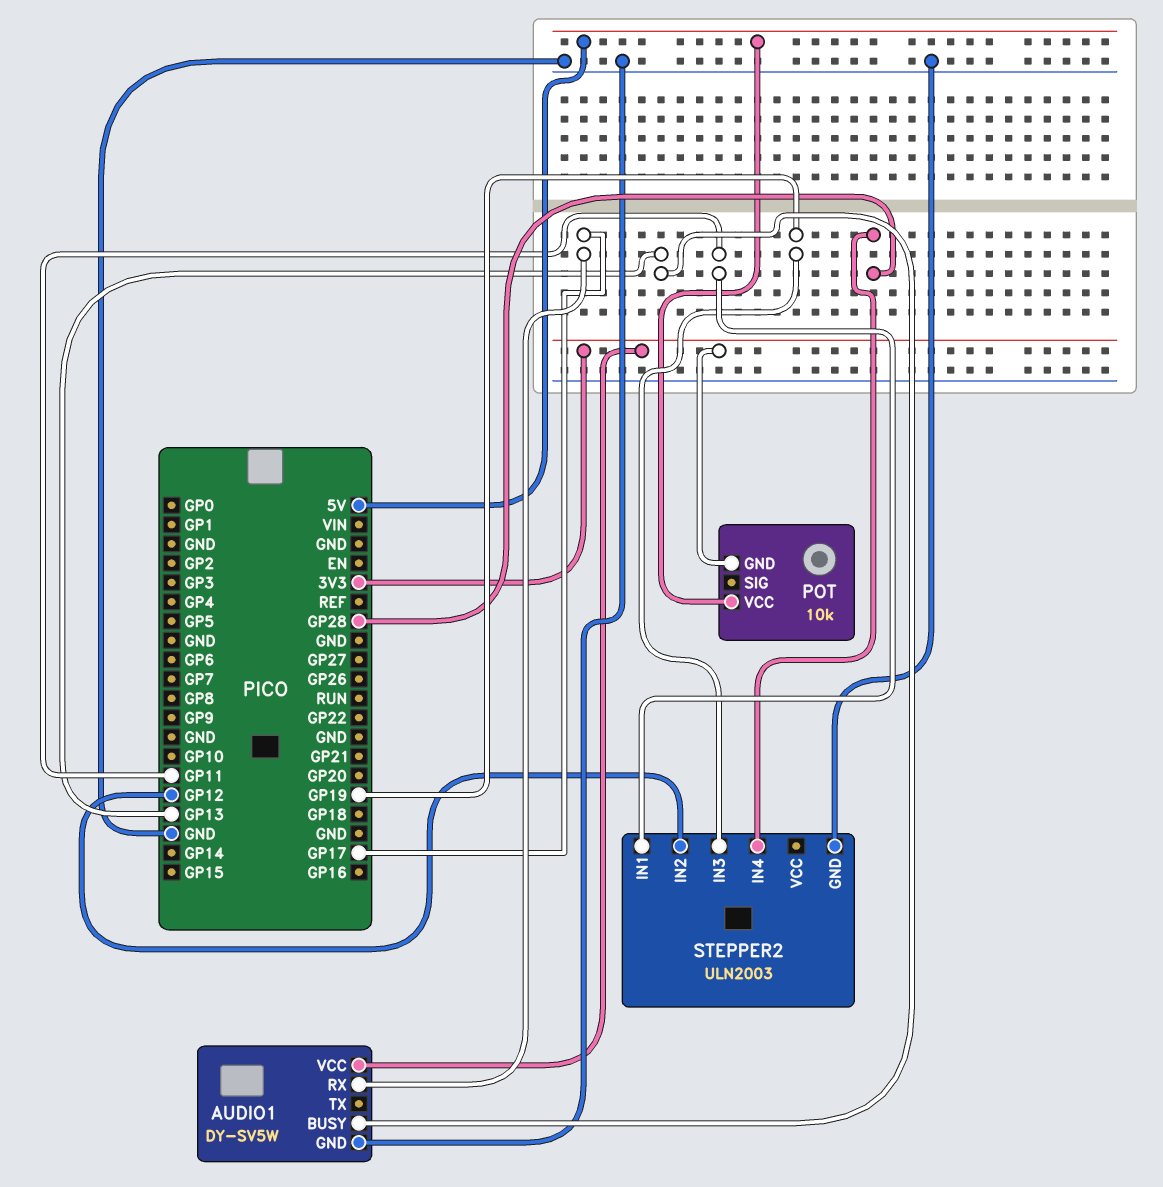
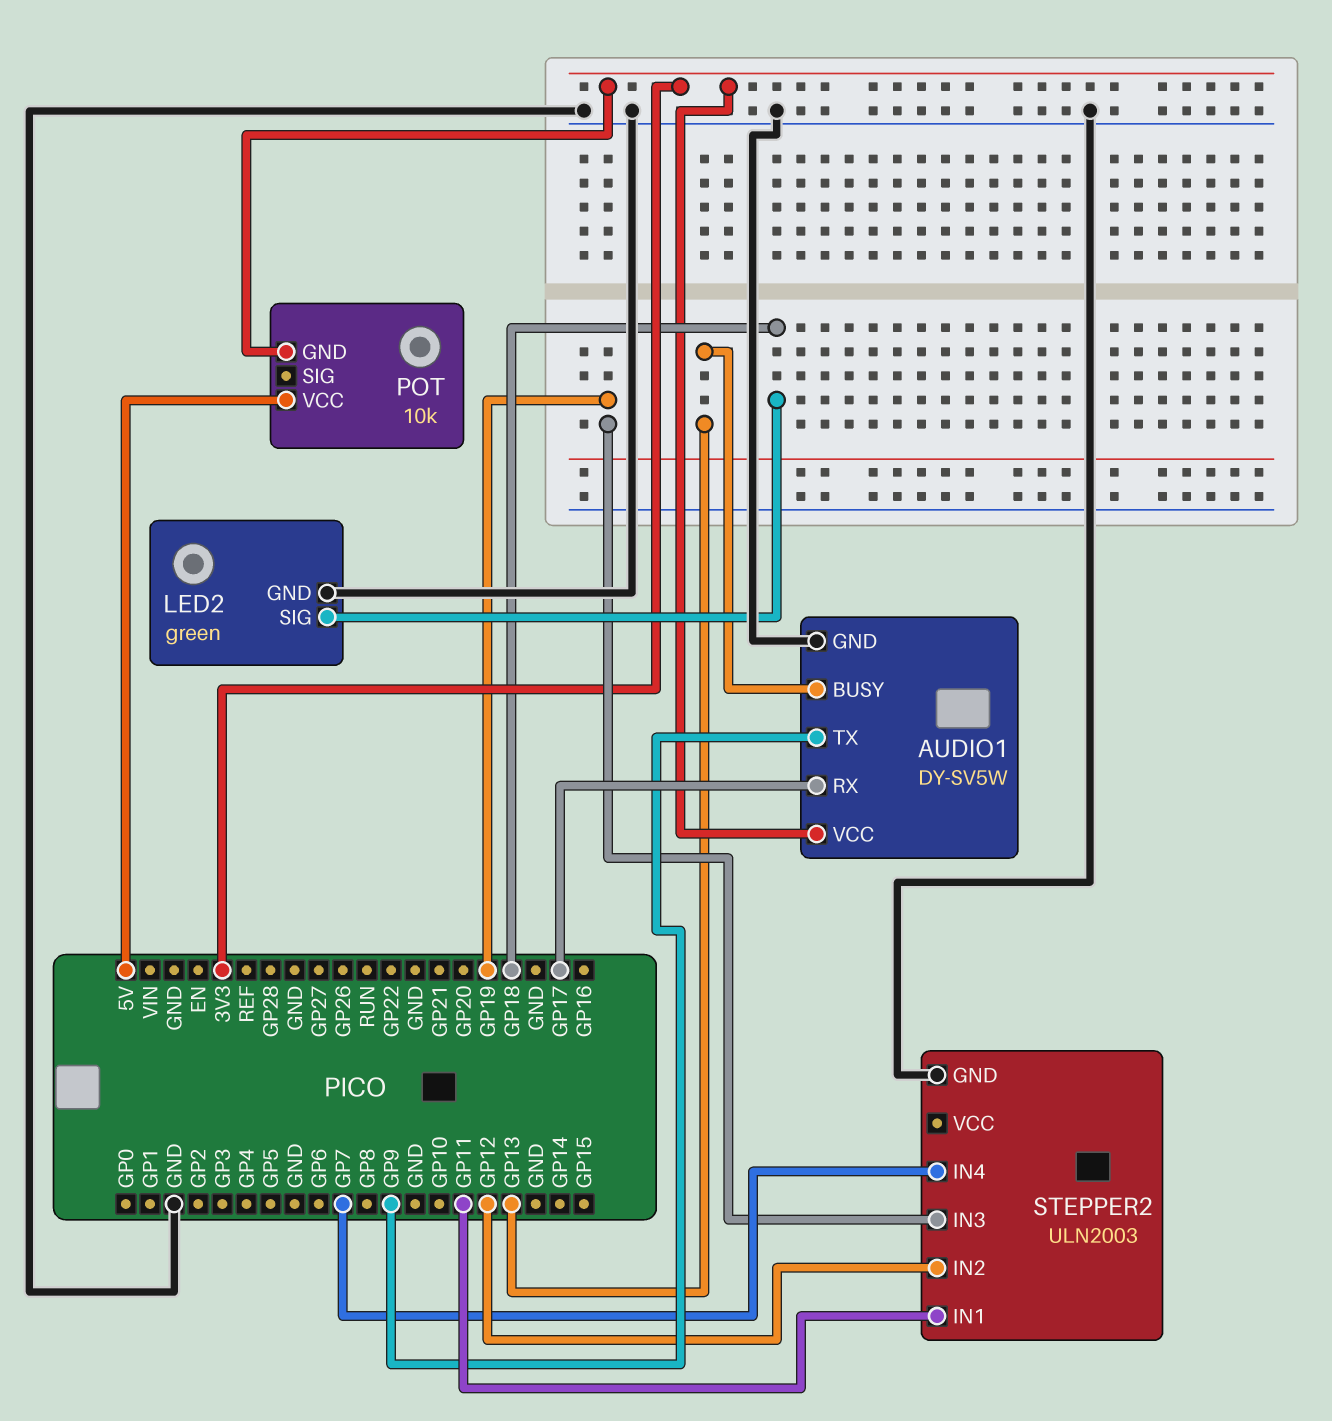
AUDIO1 pin TX: none -> GP9
LED2: none -> green
LED2 pin GND: none -> GND
LED2 pin SIG: none -> GP18
STEPPER2 pin IN4: GP28 -> GP7

